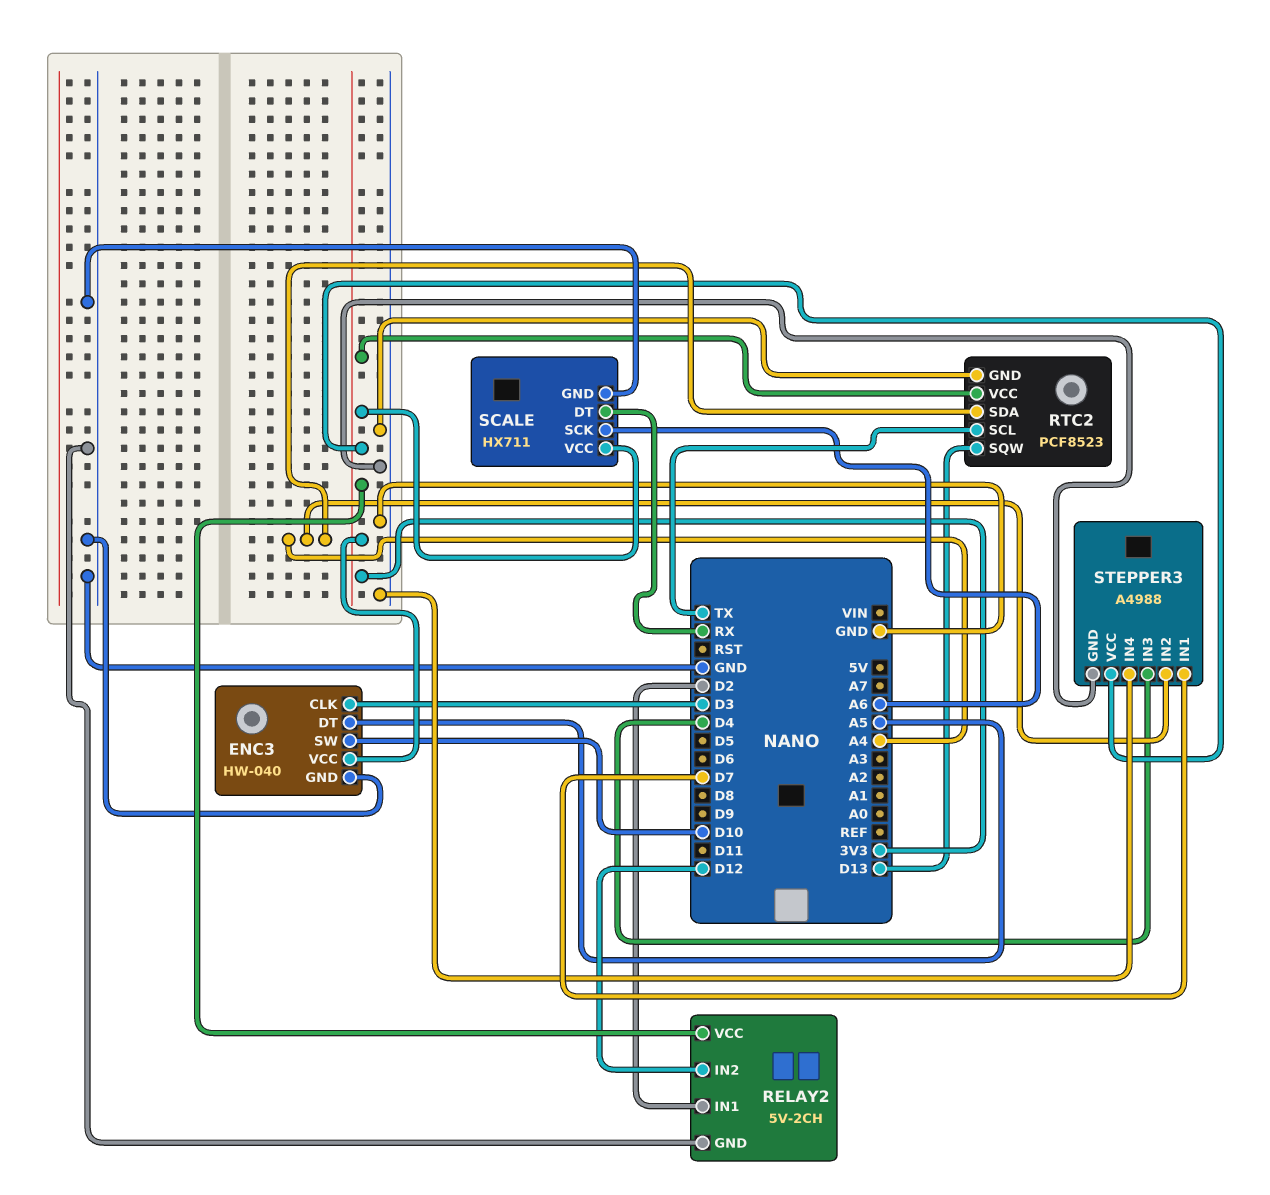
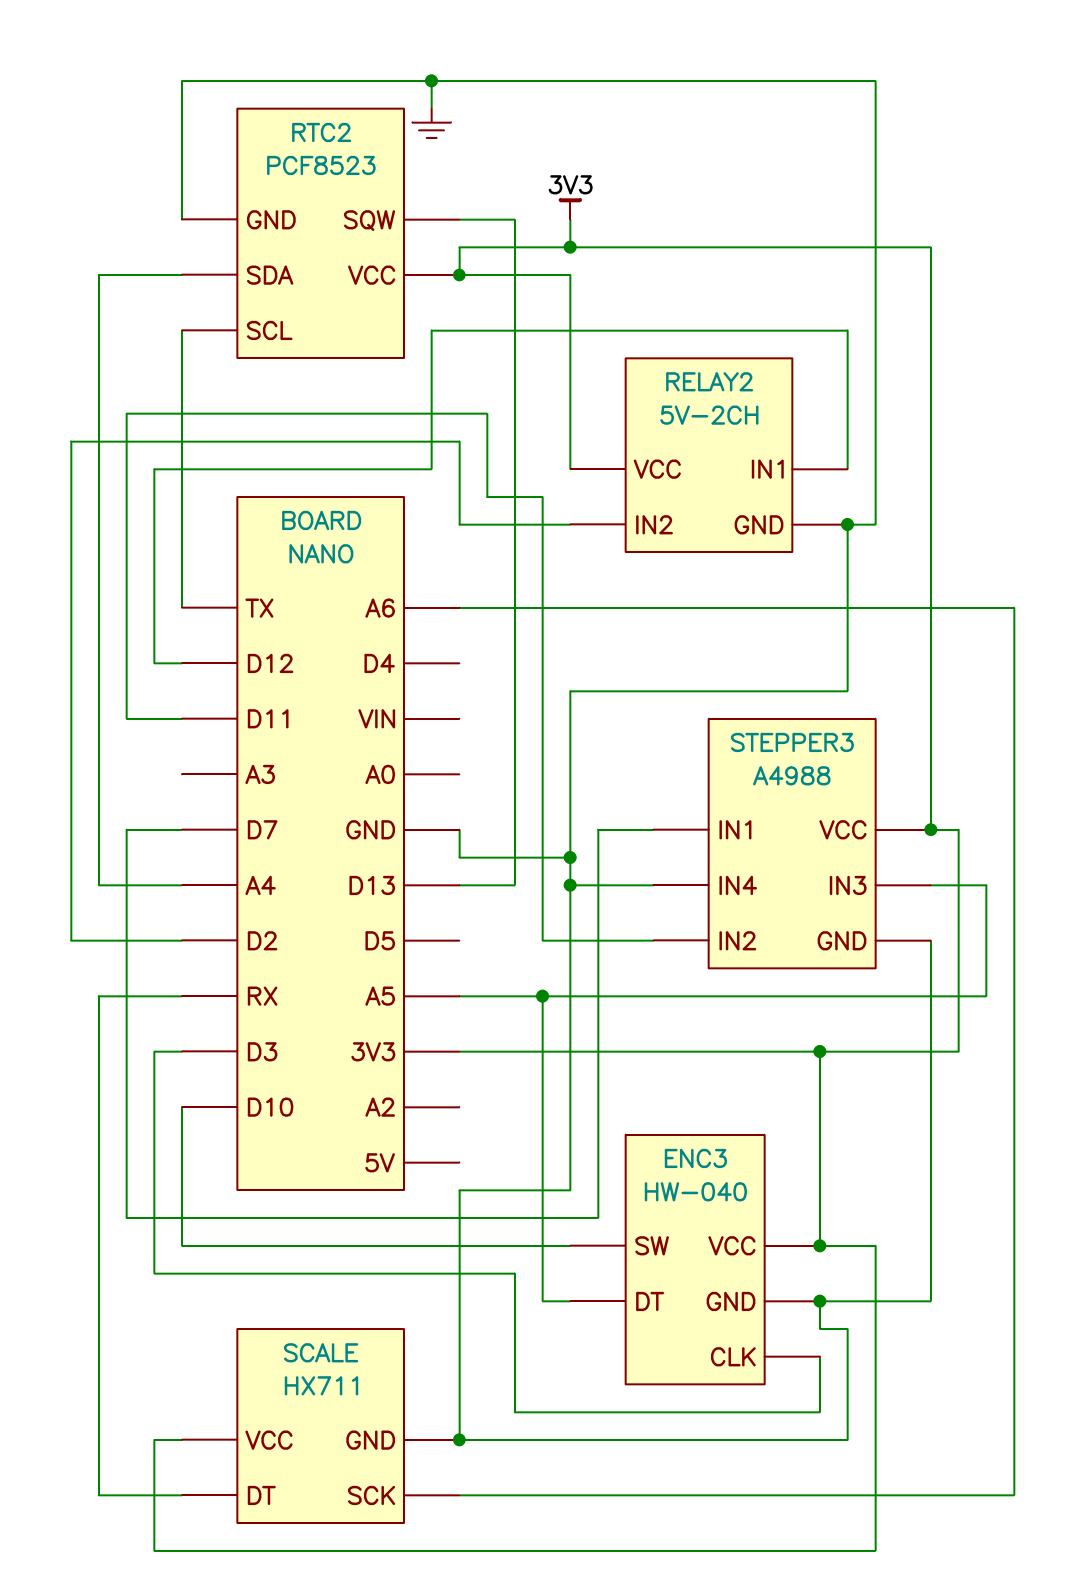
RELAY2 pin IN1: D2 -> D12
RELAY2 pin IN2: D12 -> D2
STEPPER3 pin IN2: A4 -> D11
STEPPER3 pin IN3: D4 -> A5

